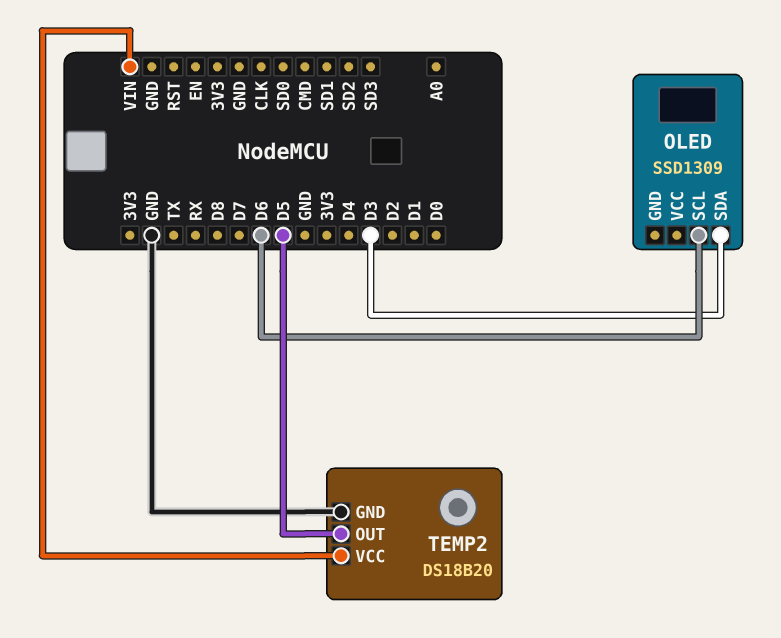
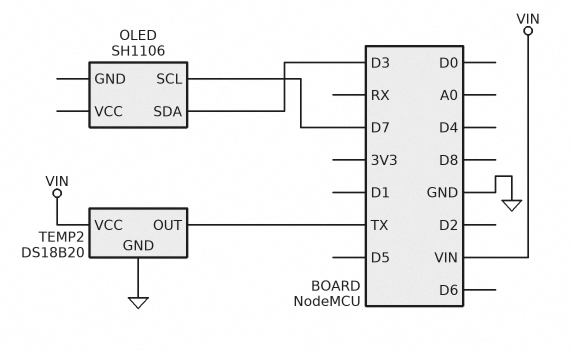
OLED: SSD1309 -> SH1106
OLED pin SCL: D6 -> D7
TEMP2 pin OUT: D5 -> TX

